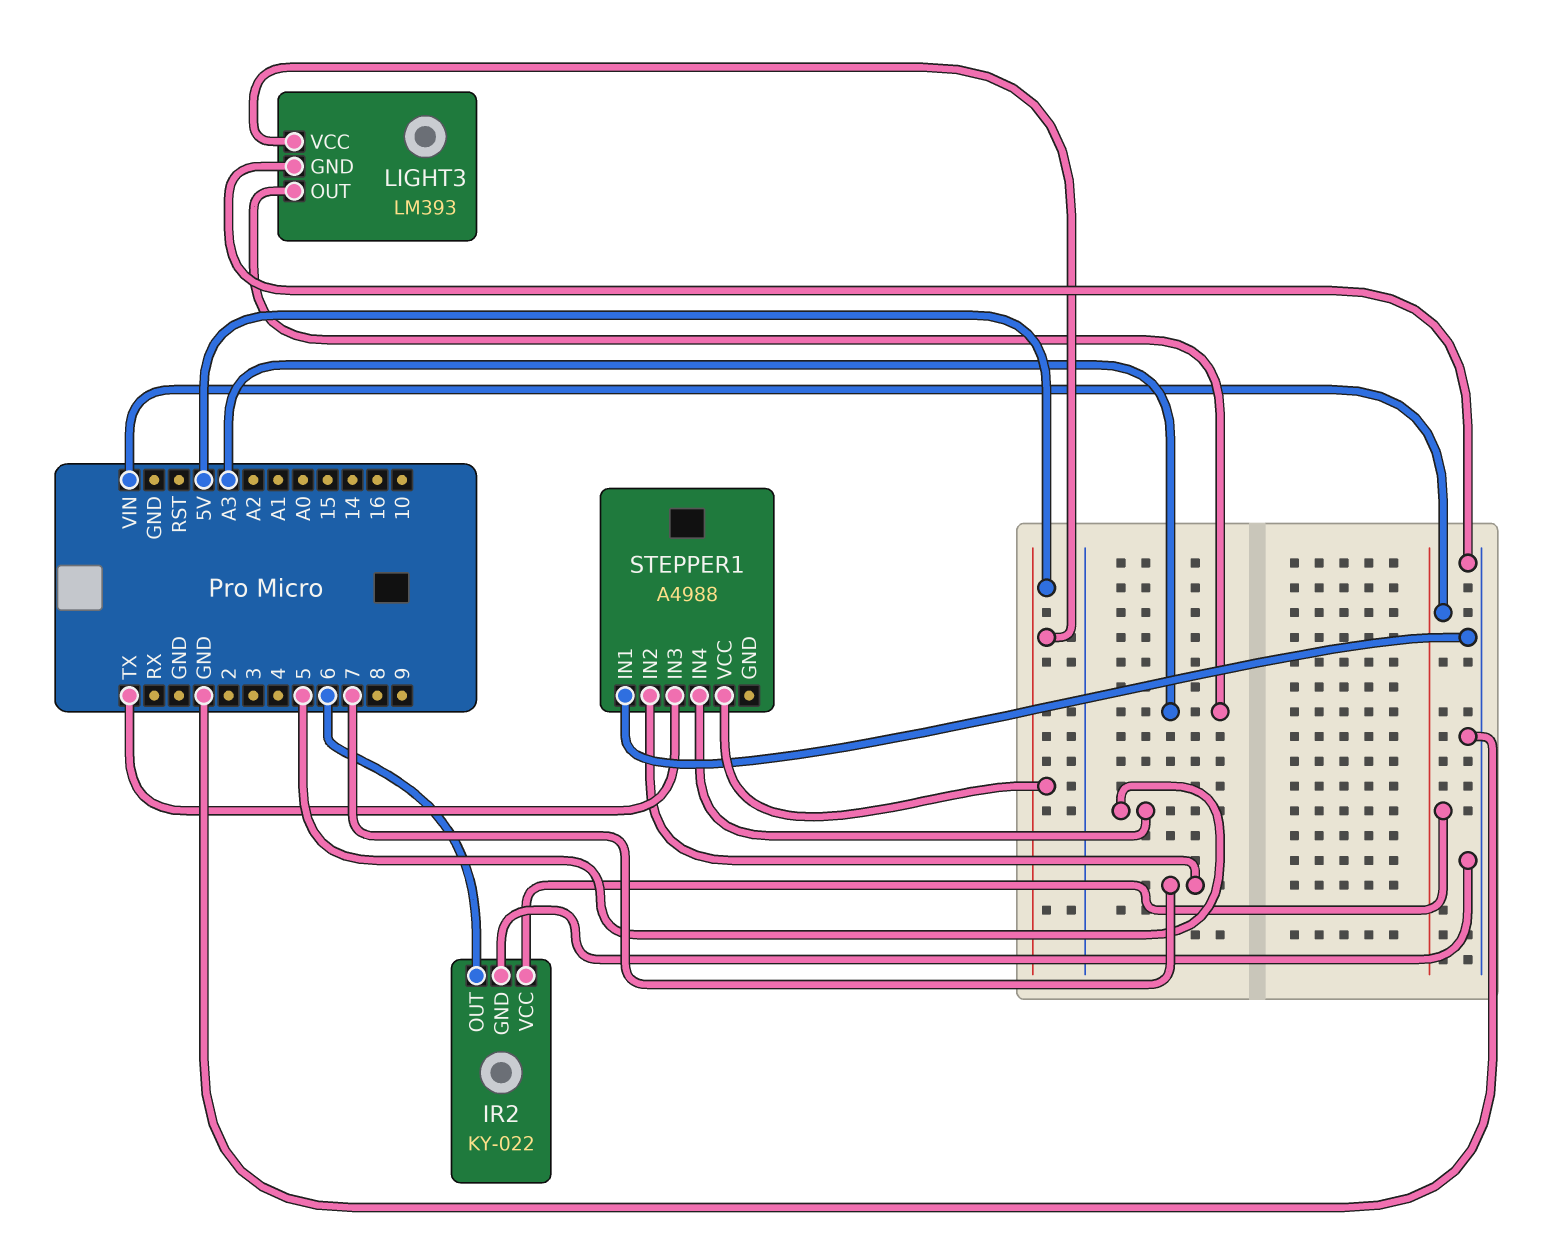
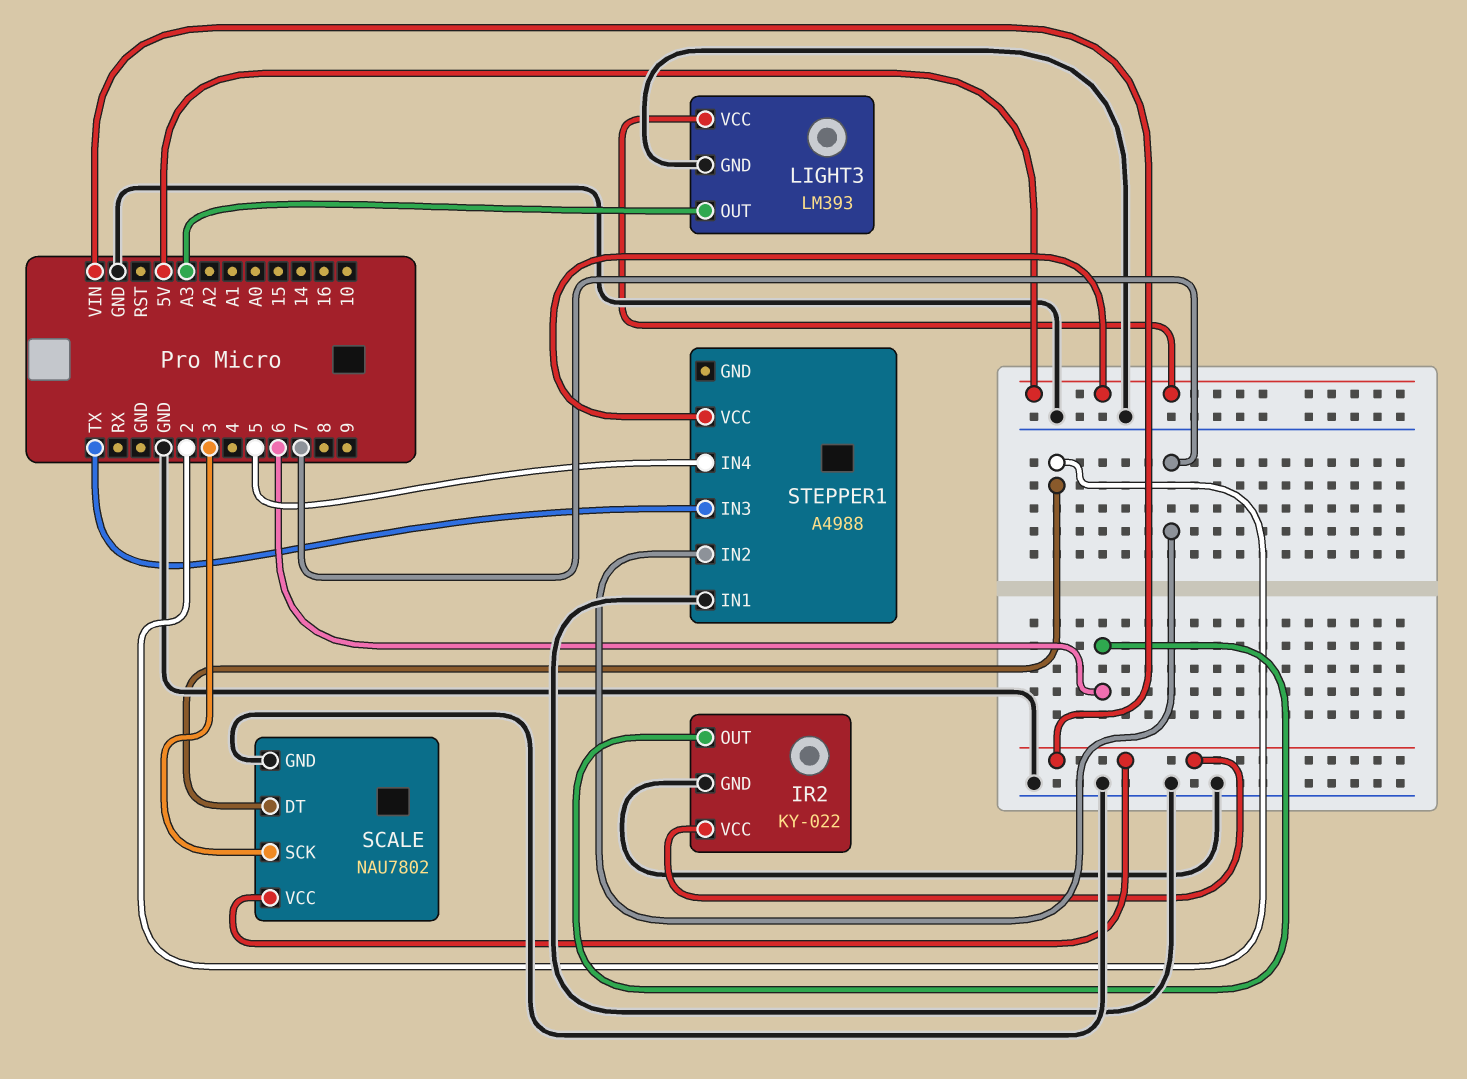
SCALE: none -> NAU7802
SCALE pin DT: none -> 2
SCALE pin GND: none -> GND
SCALE pin SCK: none -> 3
SCALE pin VCC: none -> VIN

